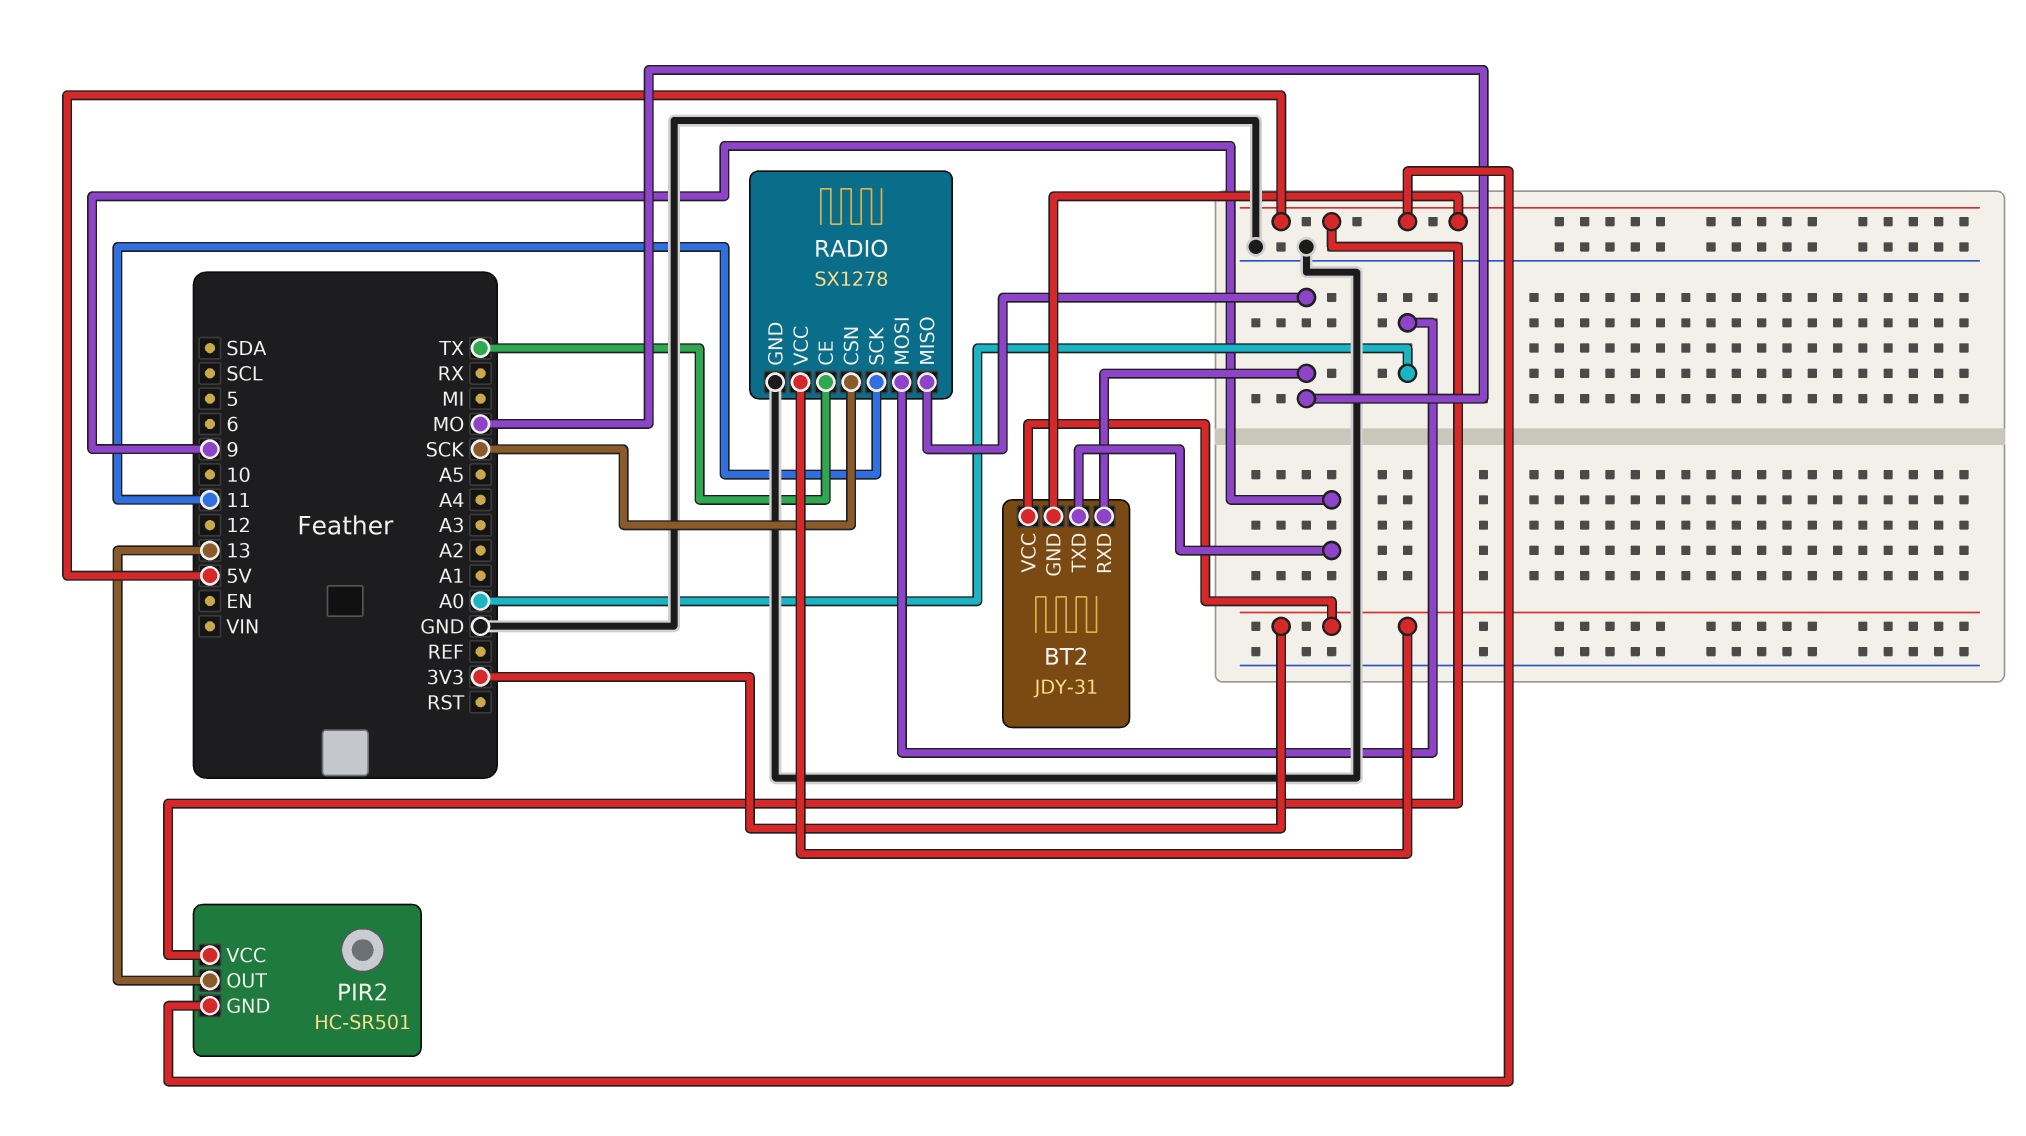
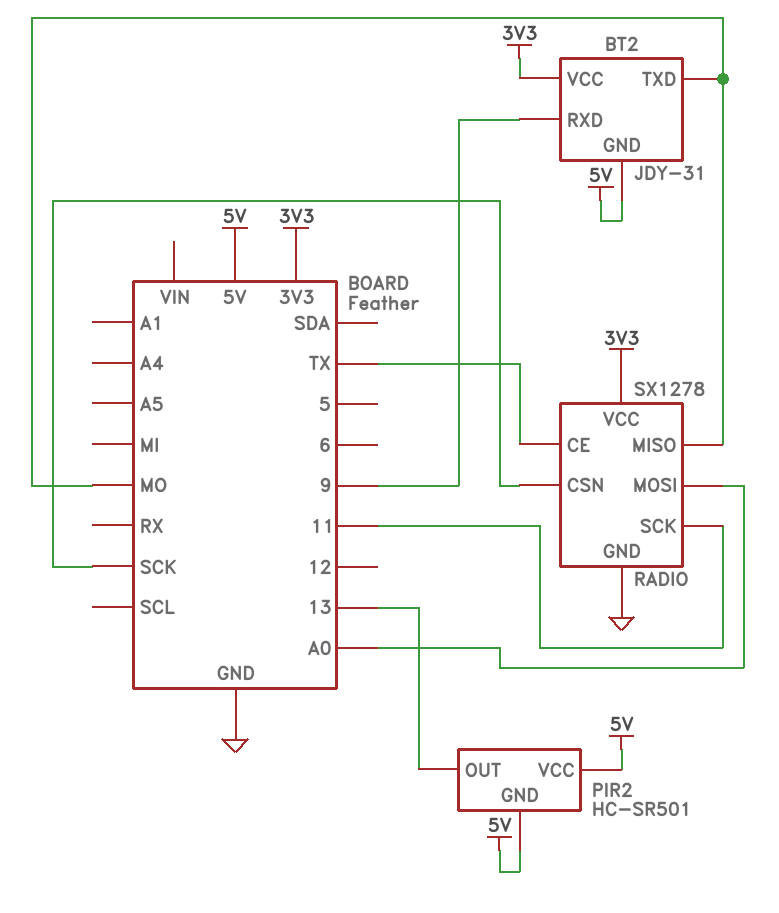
BT2 pin RXD: MO -> 9
BT2 pin TXD: 9 -> MO

